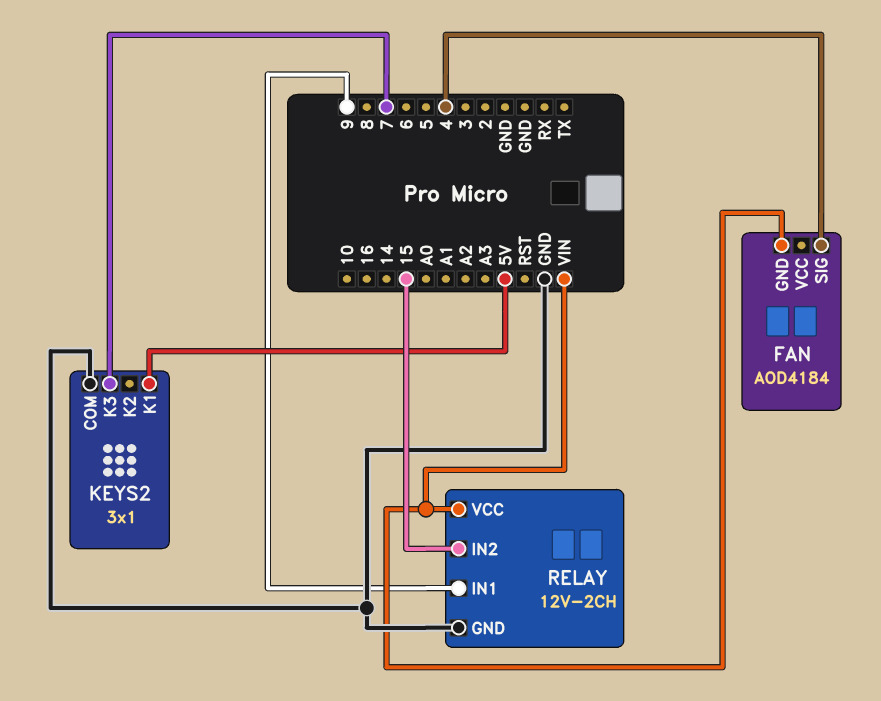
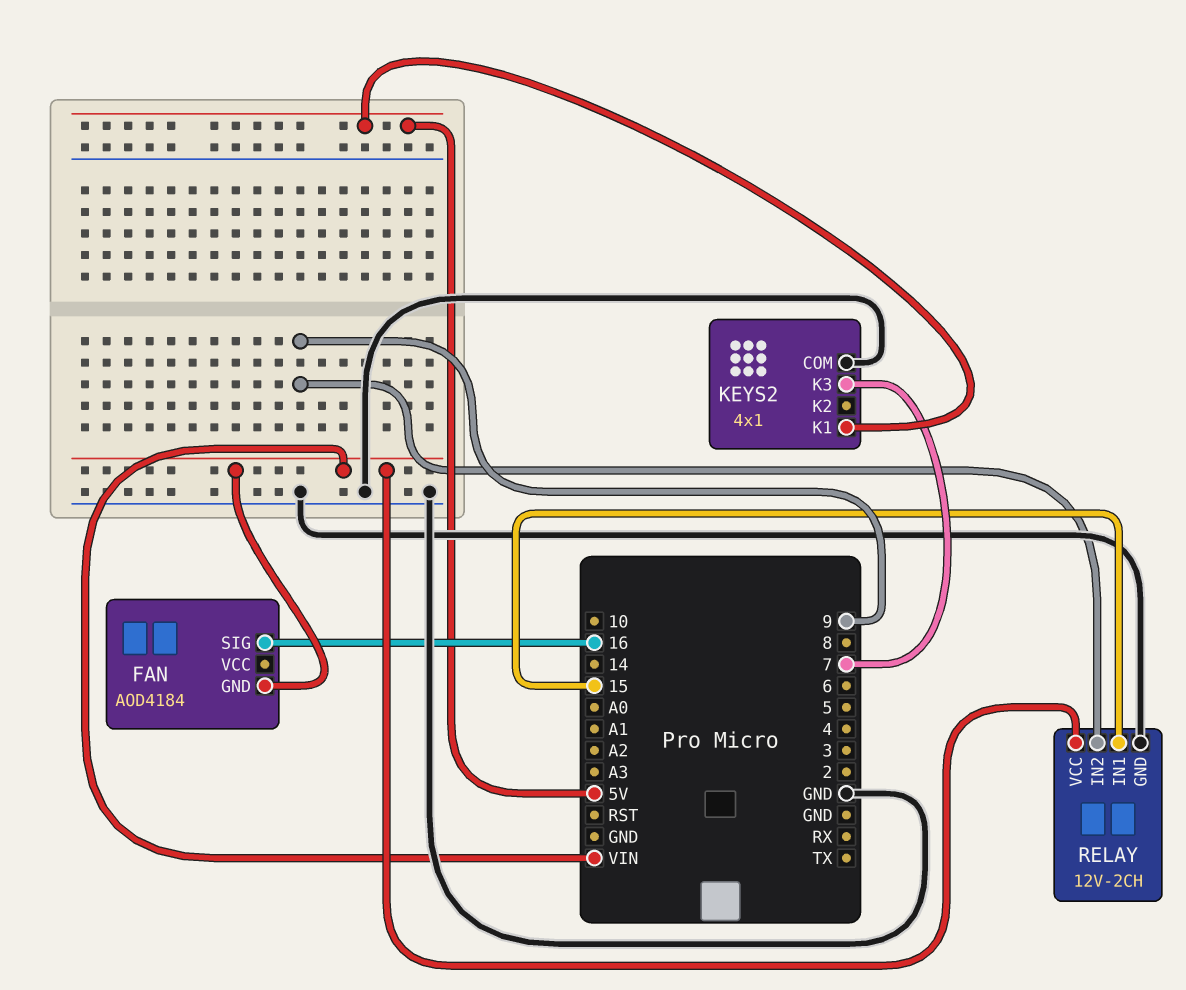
FAN pin SIG: 4 -> 16
KEYS2: 3x1 -> 4x1
RELAY pin IN1: 9 -> 15
RELAY pin IN2: 15 -> 9

